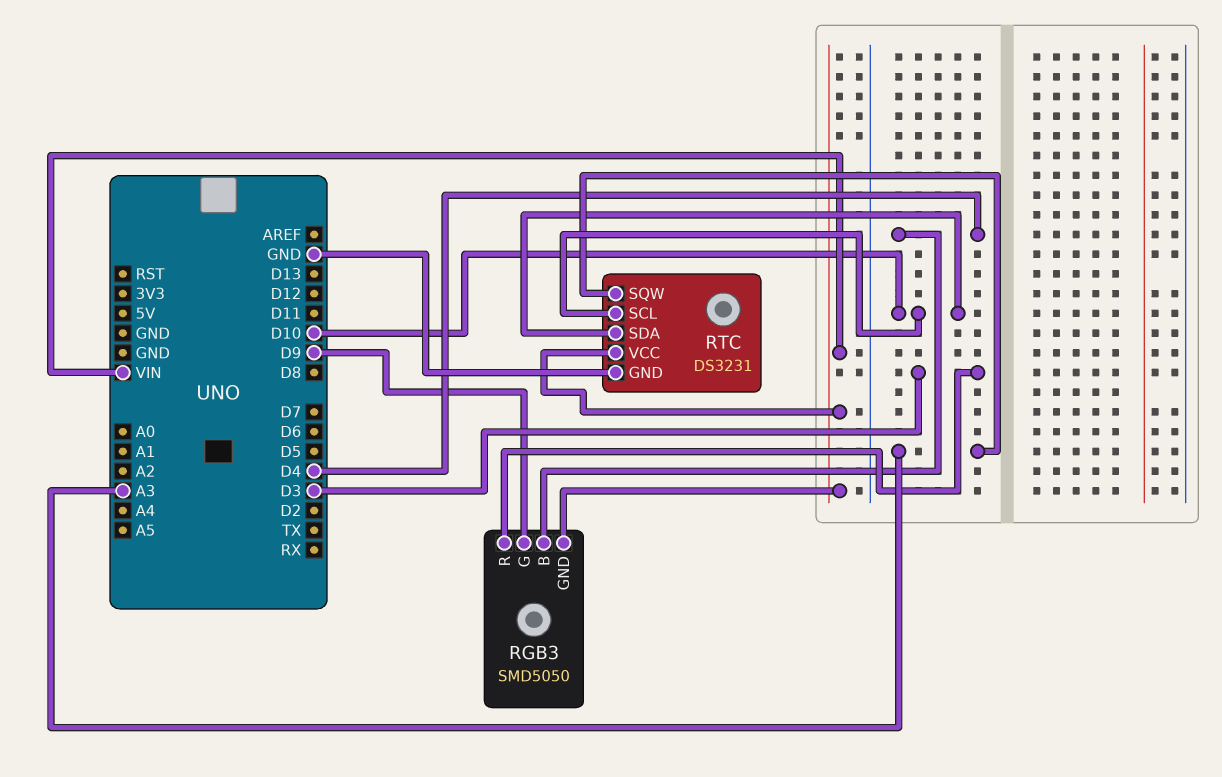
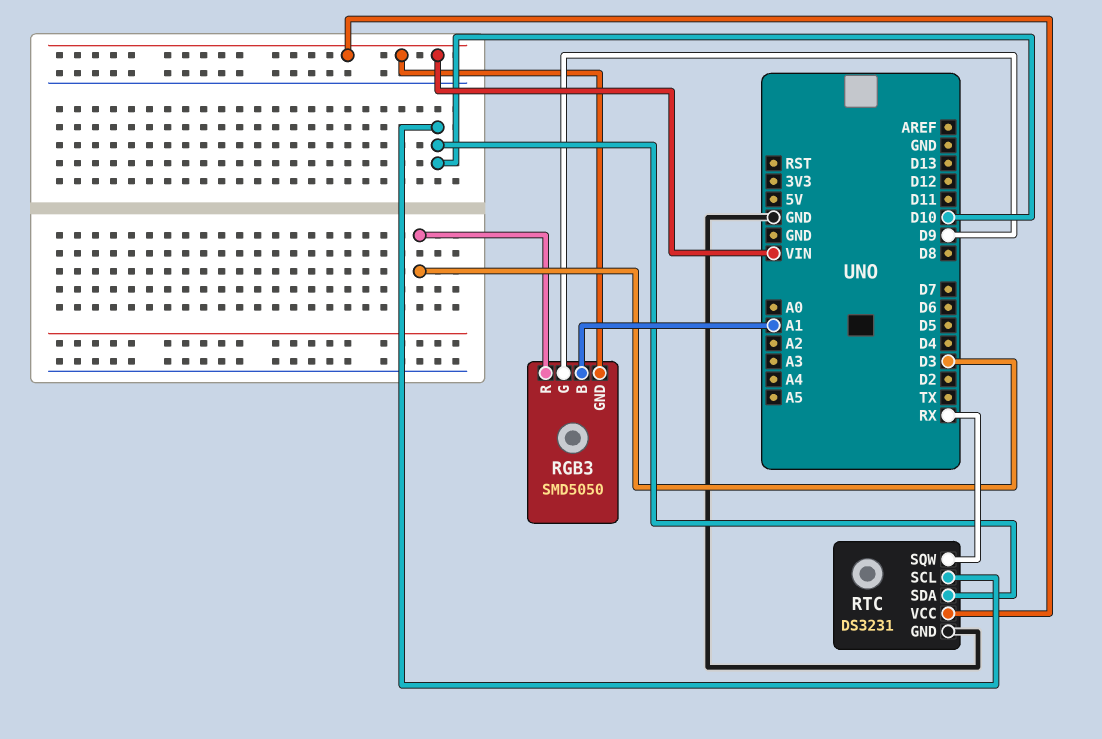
RGB3 pin B: D4 -> A1
RTC pin SQW: A3 -> RX

